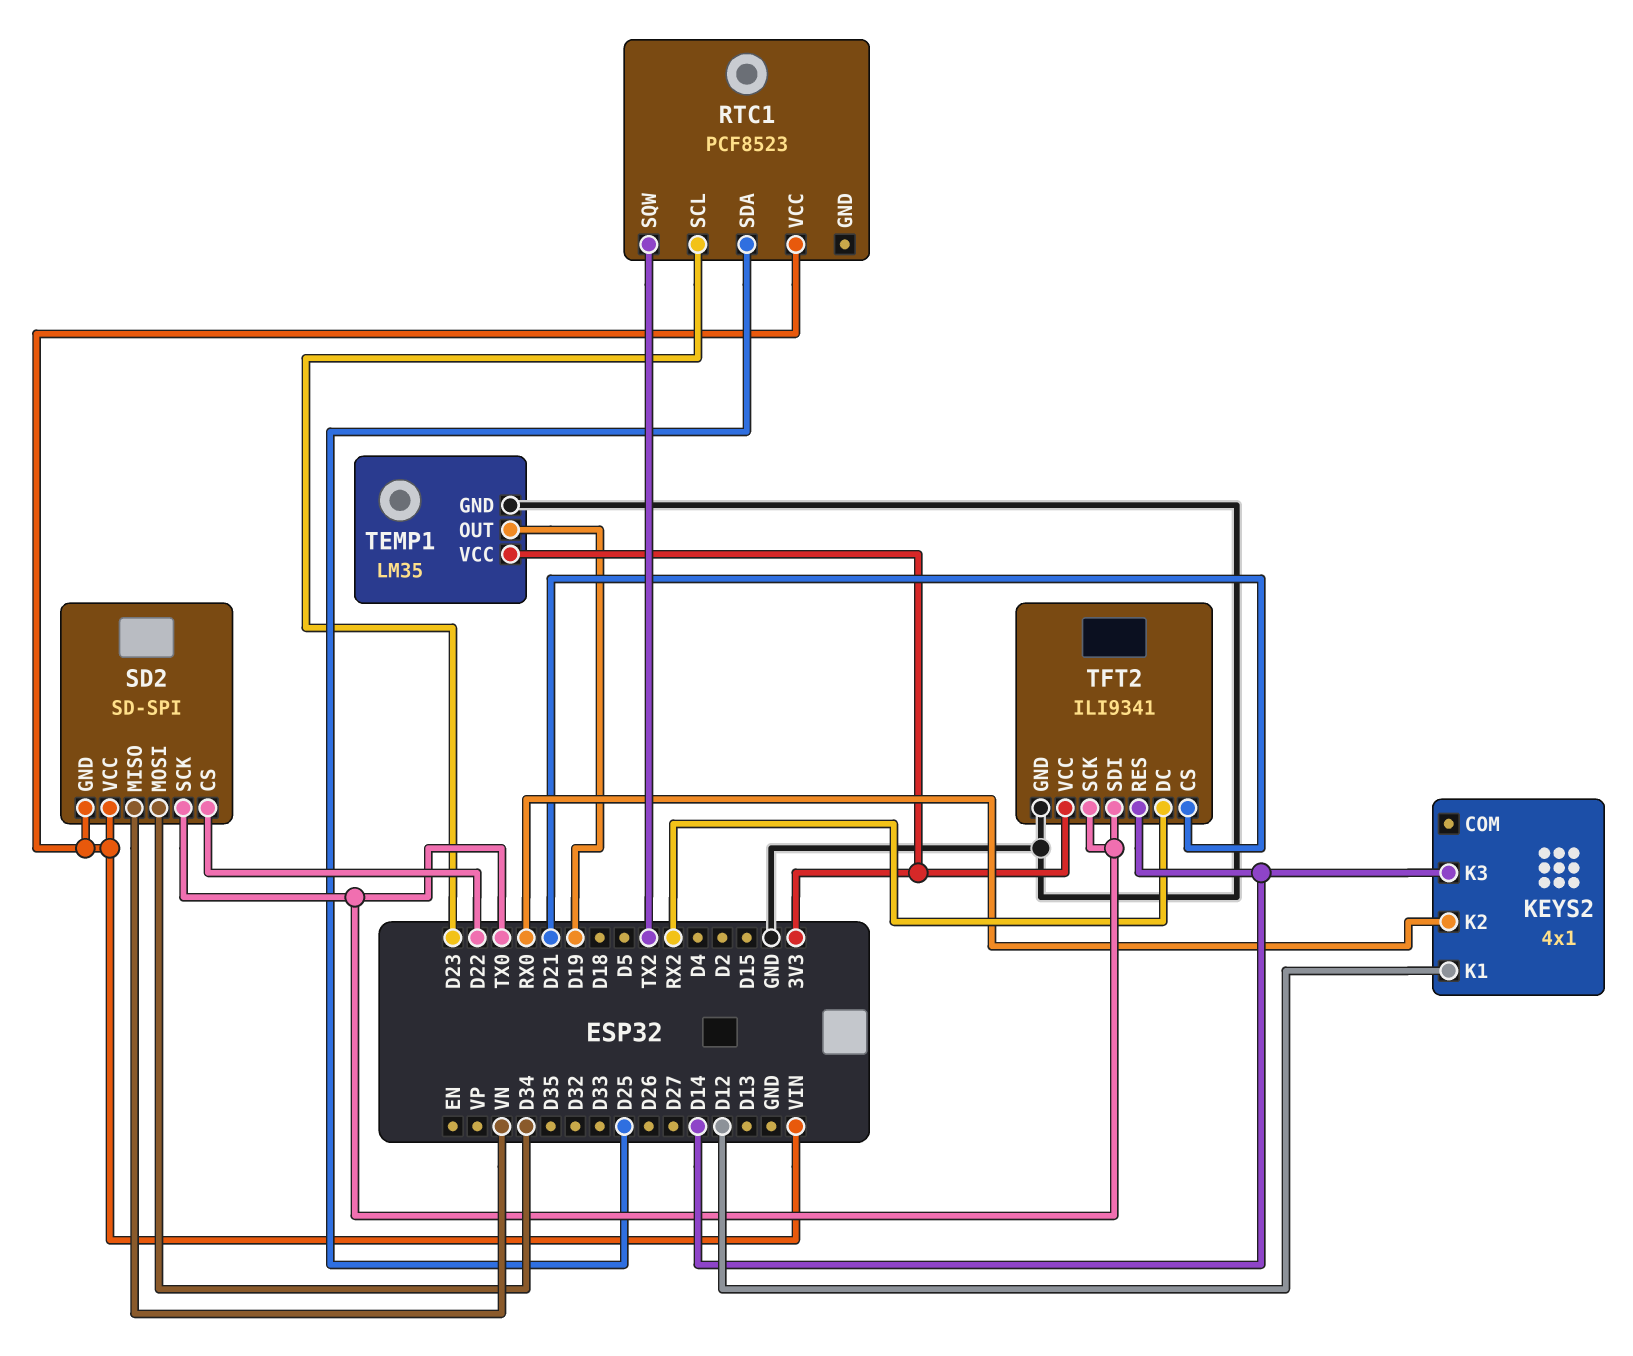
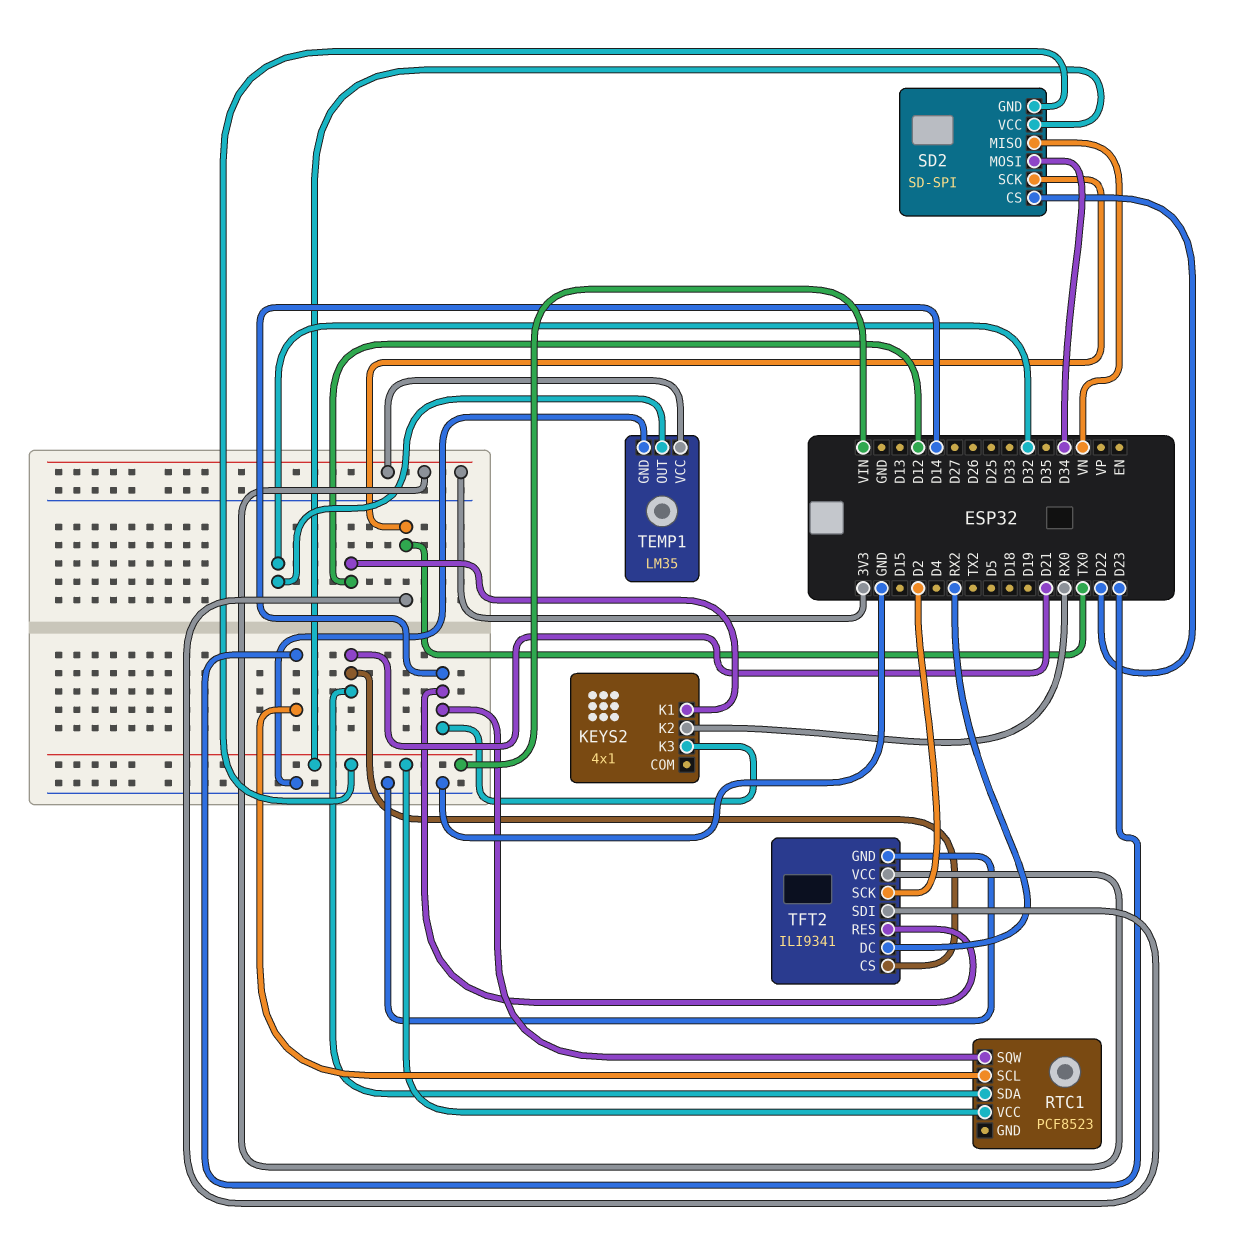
RTC1 pin SDA: D25 -> D21
RTC1 pin SQW: TX2 -> D14
TEMP1 pin OUT: D19 -> D32
TFT2 pin SCK: TX0 -> D2

